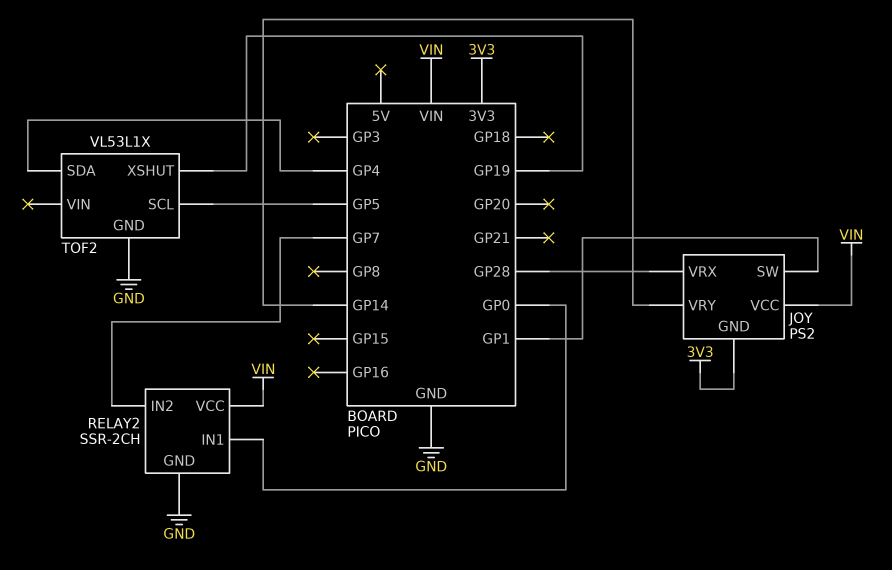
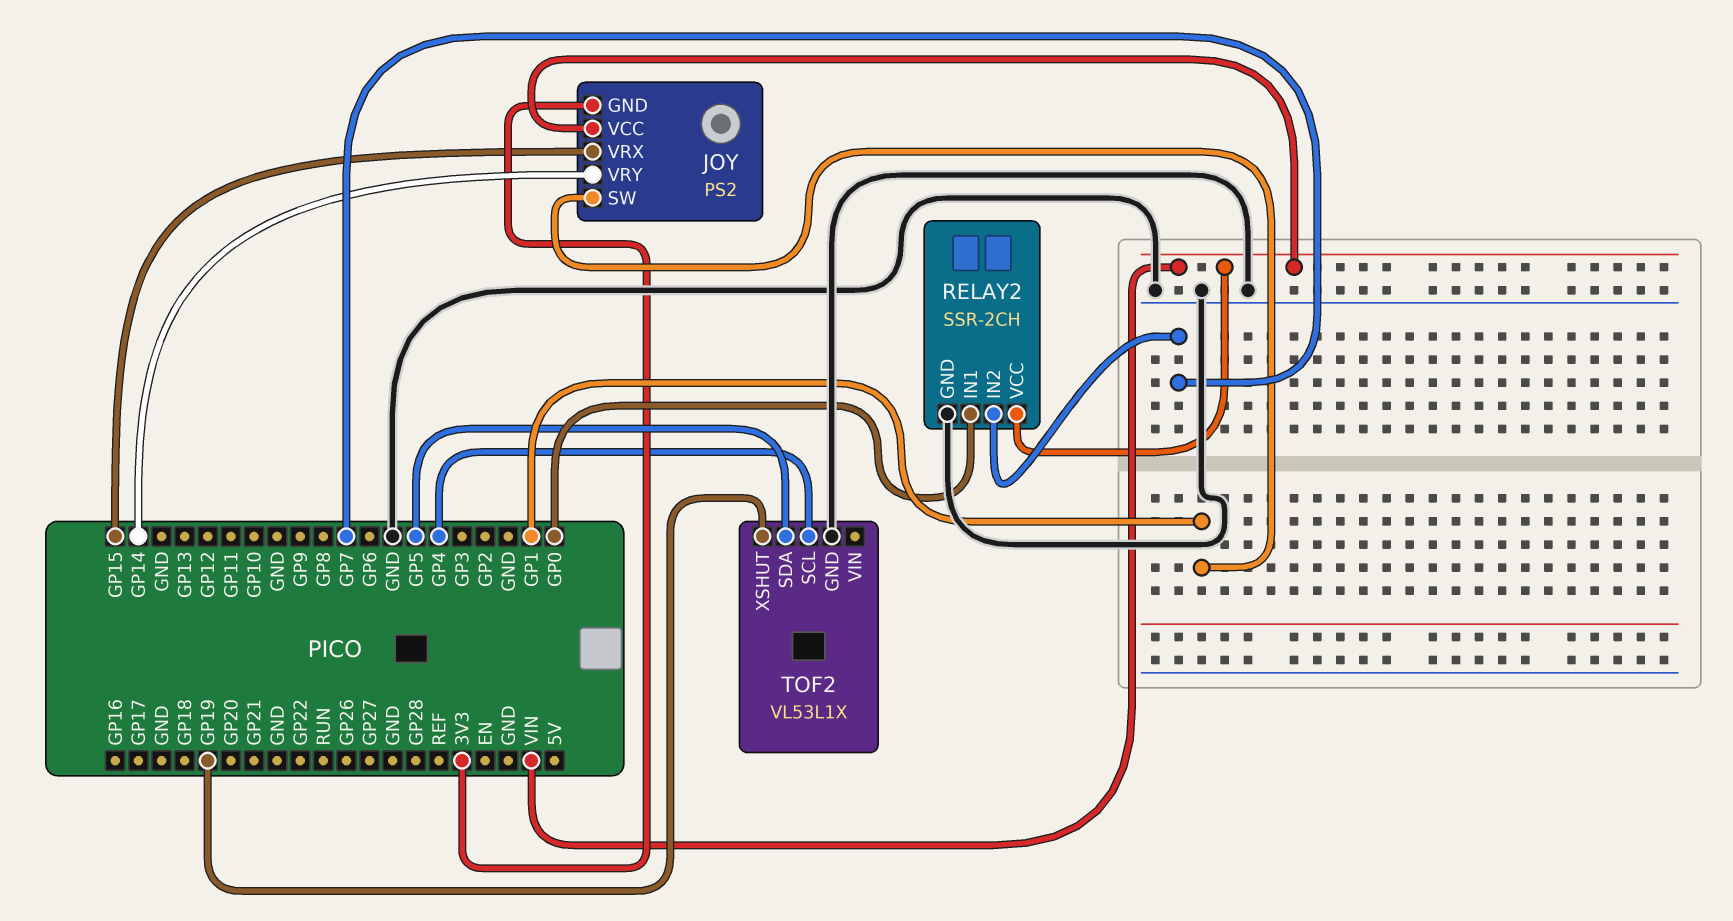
JOY pin VRX: GP28 -> GP15
TOF2 pin SCL: GP5 -> GP4
TOF2 pin SDA: GP4 -> GP5

